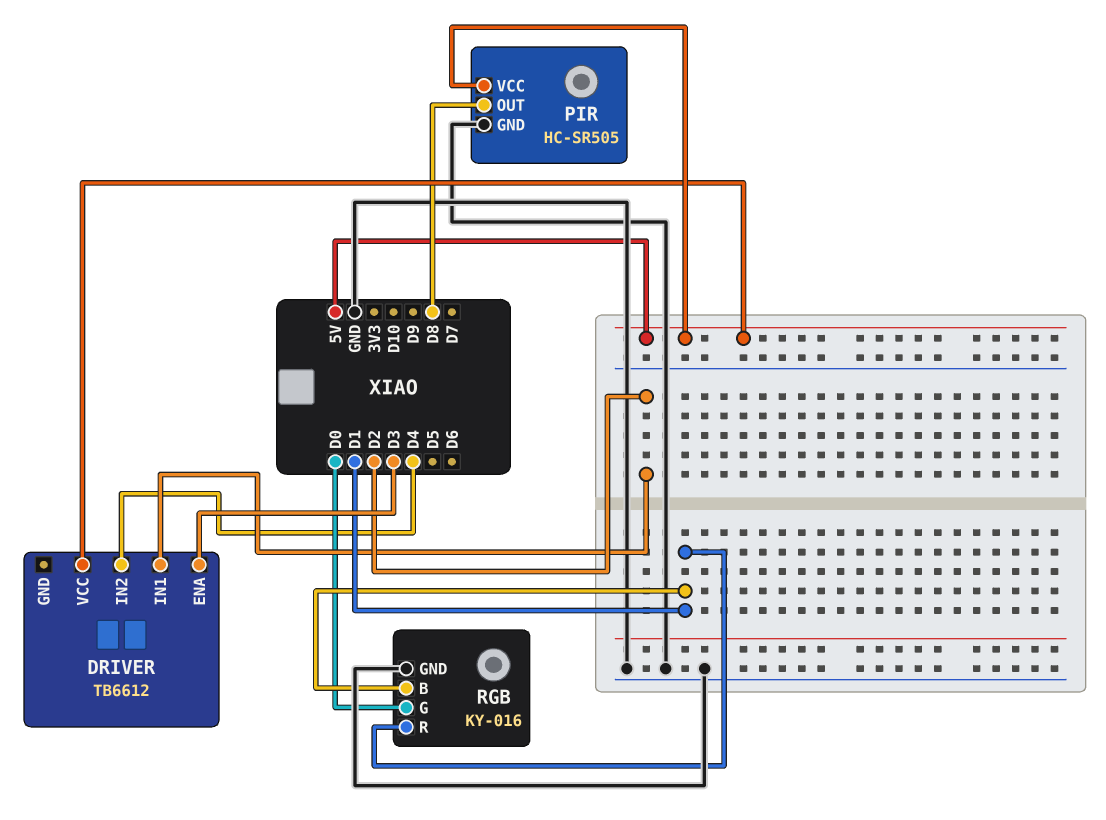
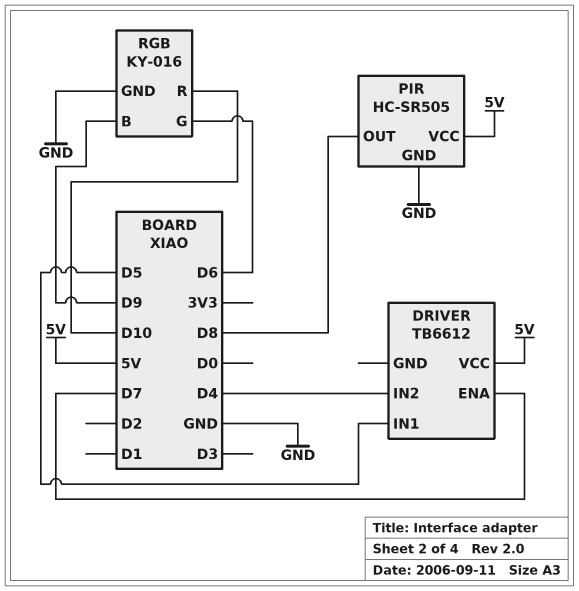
DRIVER pin ENA: D3 -> D7
DRIVER pin IN1: D2 -> D5
RGB pin B: D1 -> D9
RGB pin G: D0 -> D6
RGB pin R: D1 -> D10

